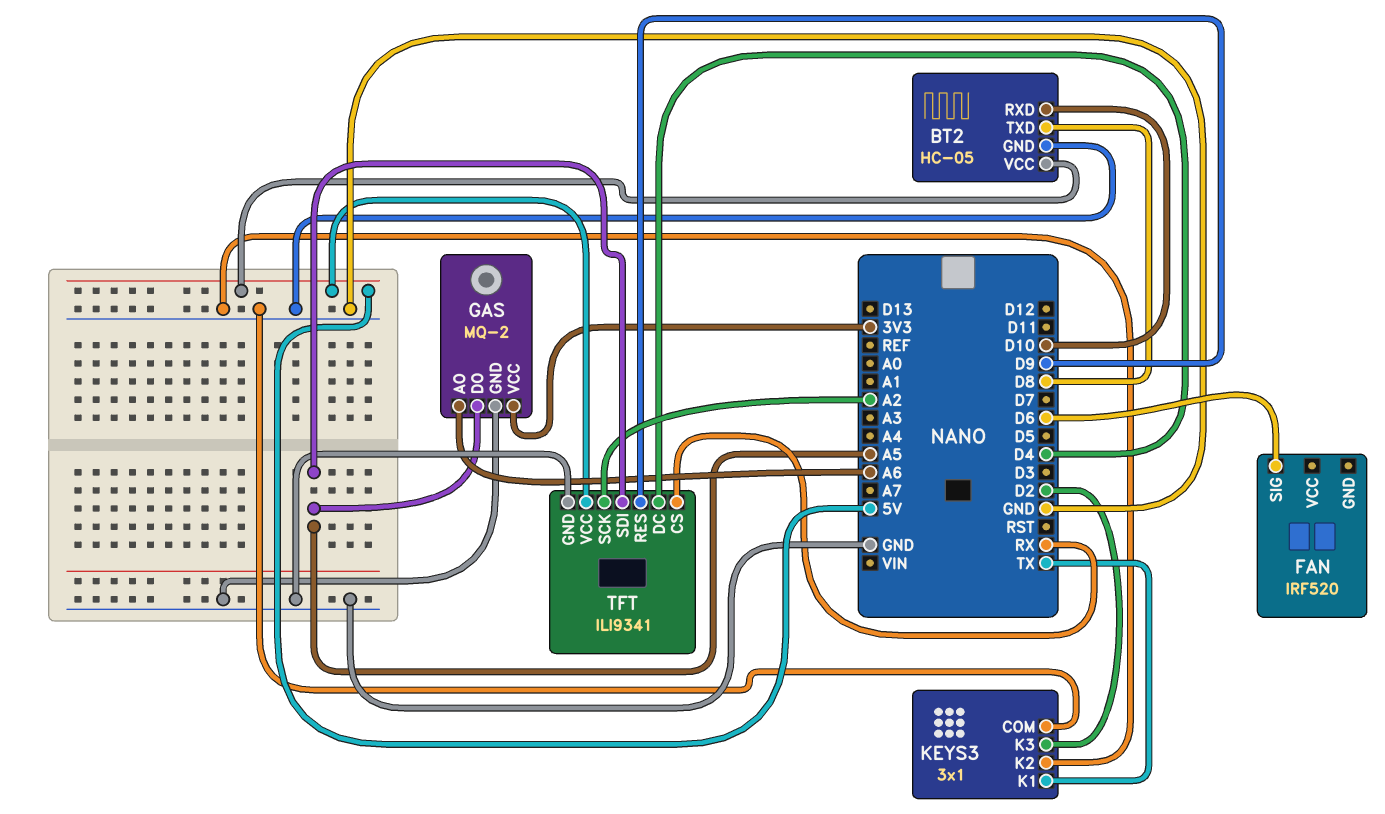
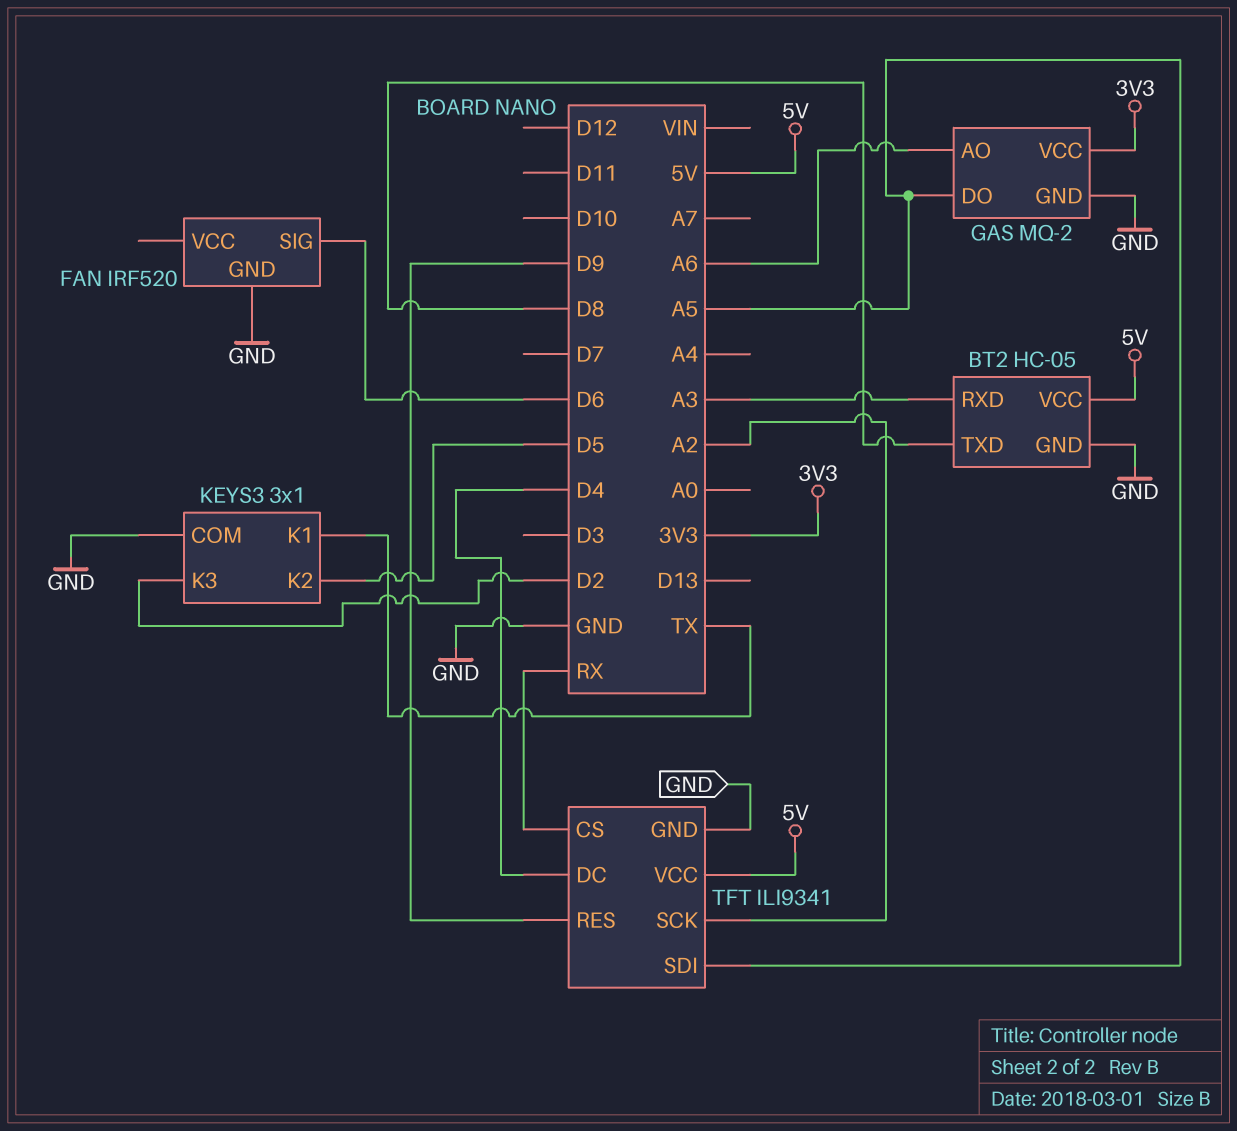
BT2 pin RXD: D10 -> A3
FAN pin GND: none -> GND
KEYS3 pin K2: GND -> D5

